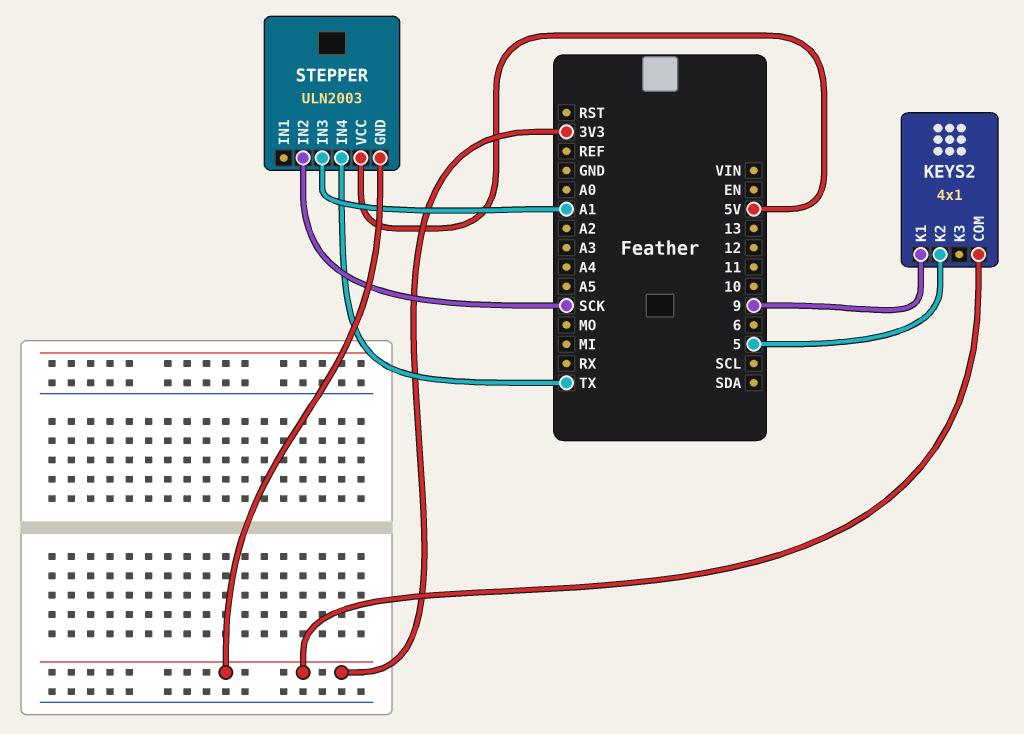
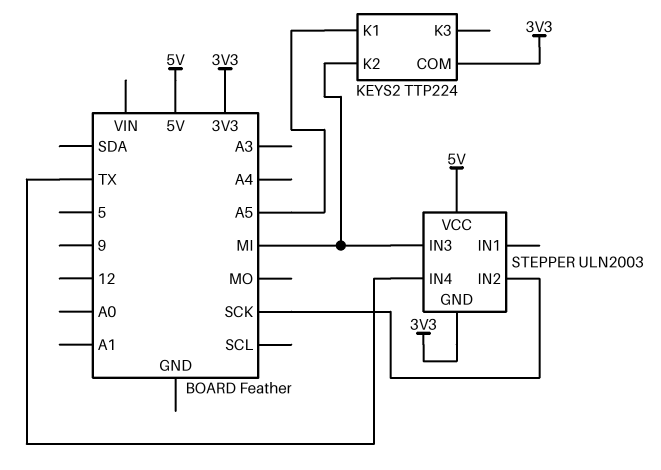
KEYS2: 4x1 -> TTP224
KEYS2 pin K1: 9 -> A5
KEYS2 pin K2: 5 -> MI
STEPPER pin IN3: A1 -> MI

